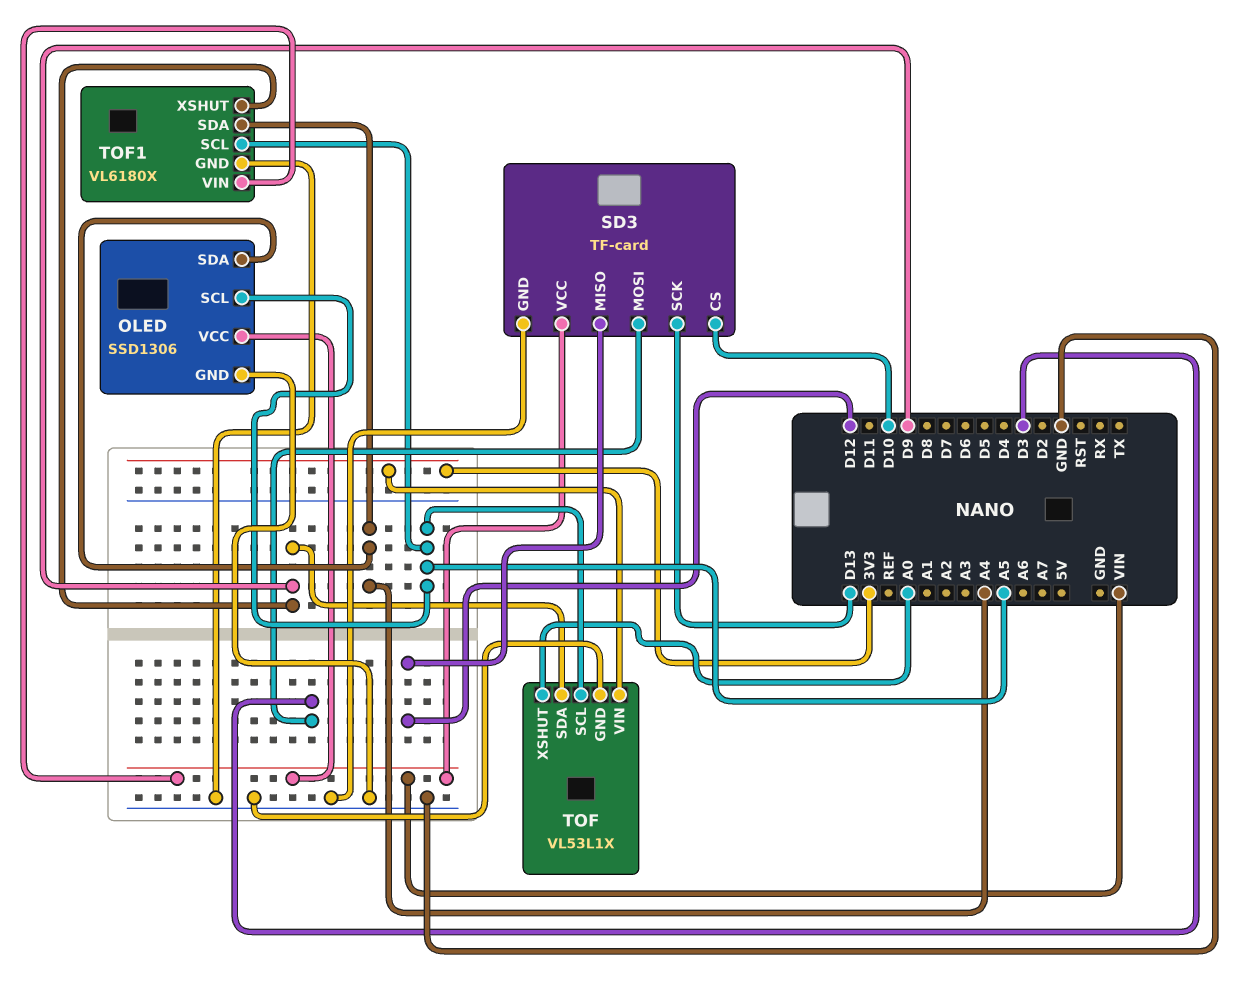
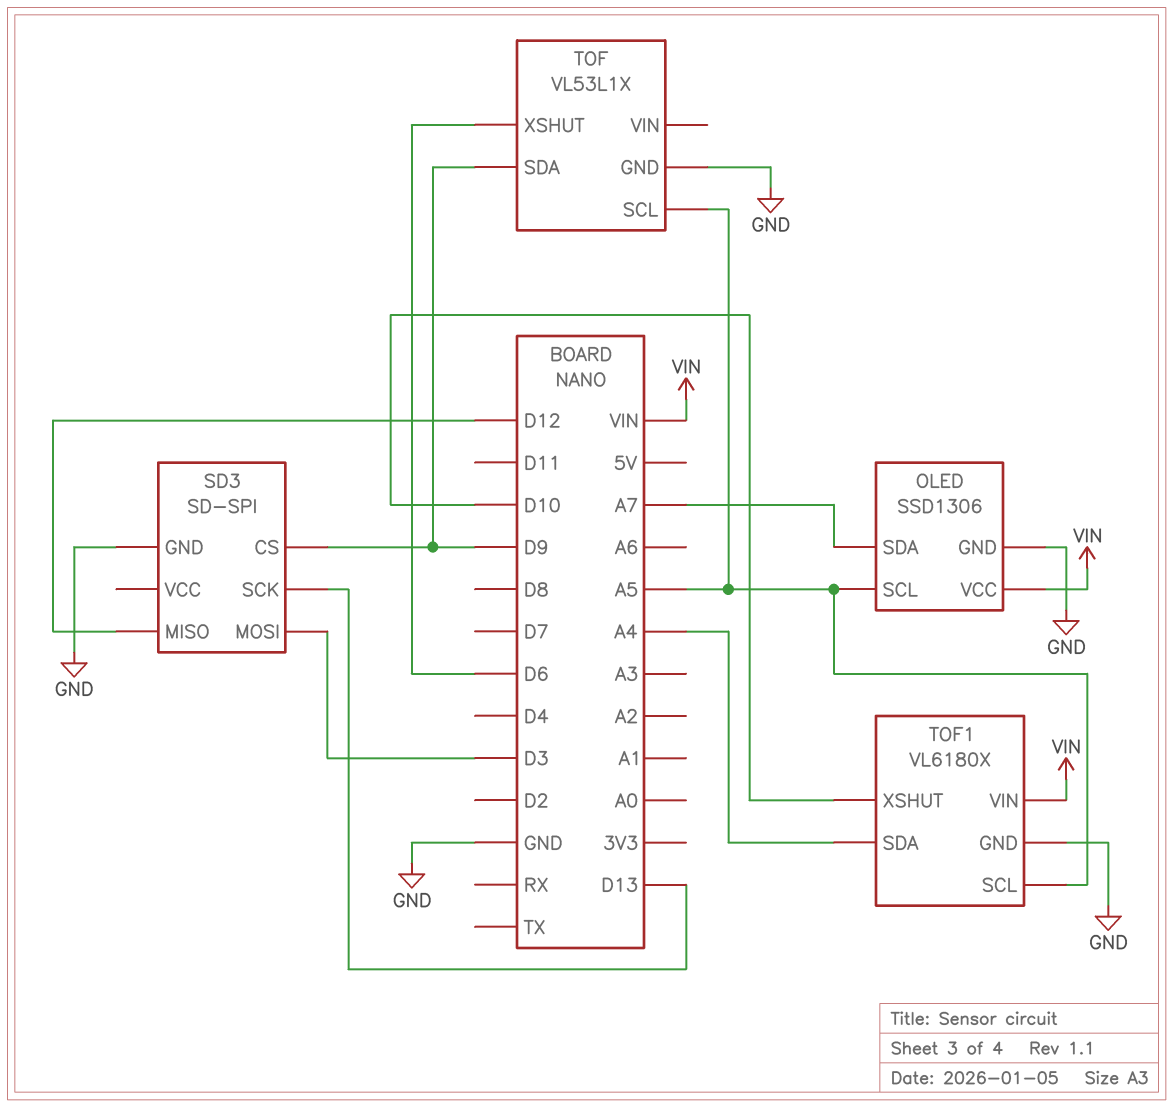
OLED pin SDA: A4 -> A7
SD3: TF-card -> SD-SPI
SD3 pin CS: D10 -> D9
SD3 pin VCC: VIN -> none
TOF pin VIN: 3V3 -> none
TOF pin XSHUT: A0 -> D6
TOF1 pin XSHUT: D9 -> D10

